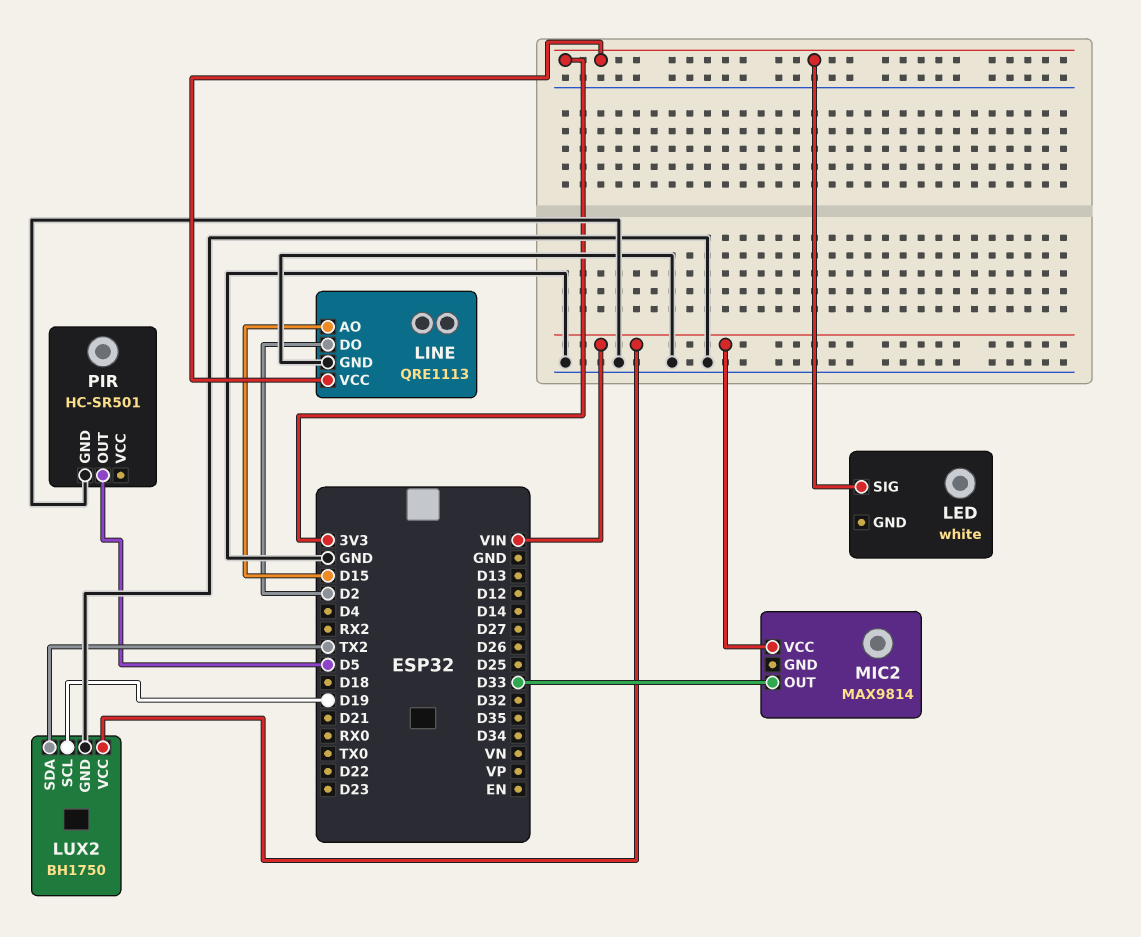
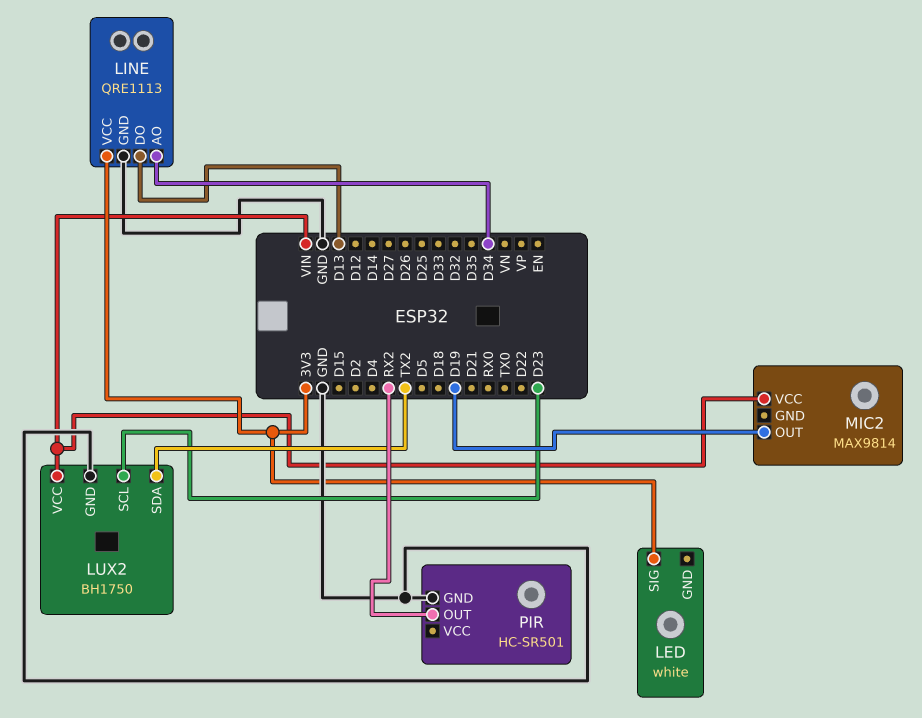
LINE pin AO: D15 -> D34
LINE pin DO: D2 -> D13
LUX2 pin SCL: D19 -> D23
MIC2 pin OUT: D33 -> D19
PIR pin OUT: D5 -> RX2

